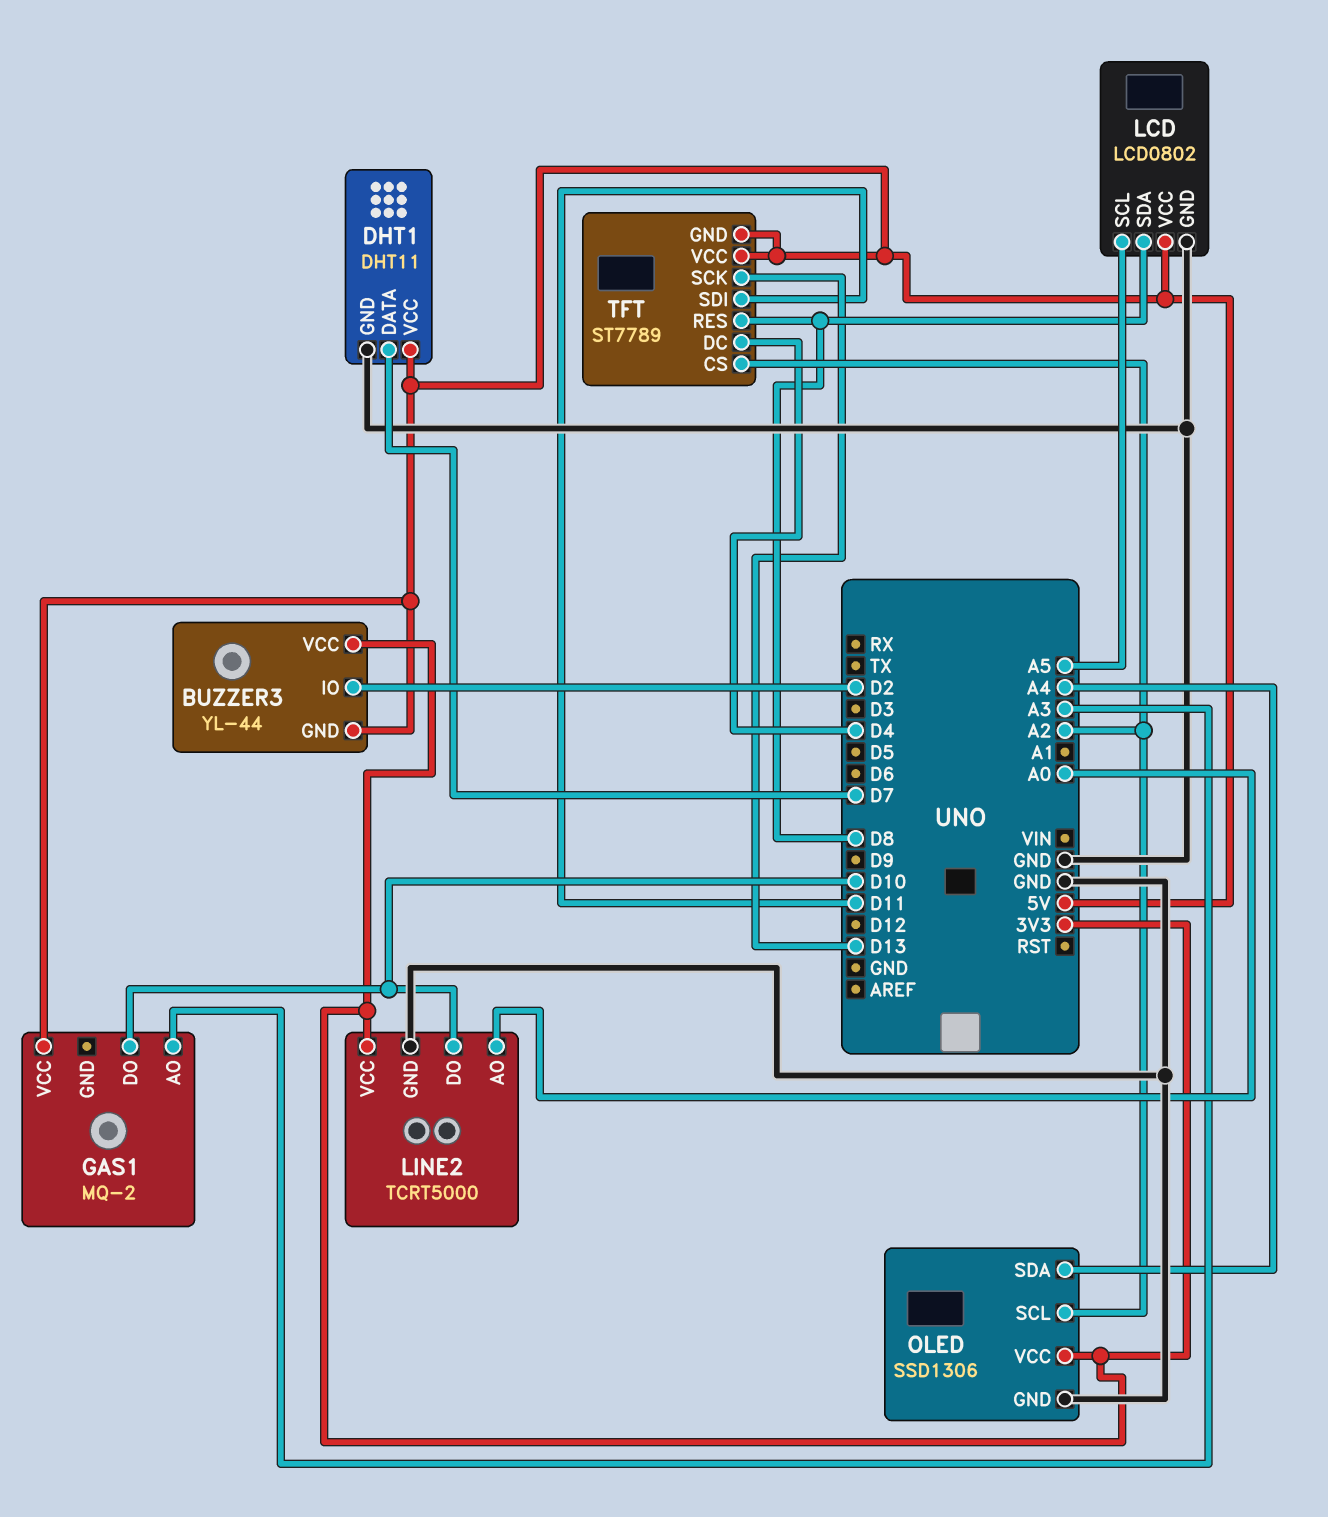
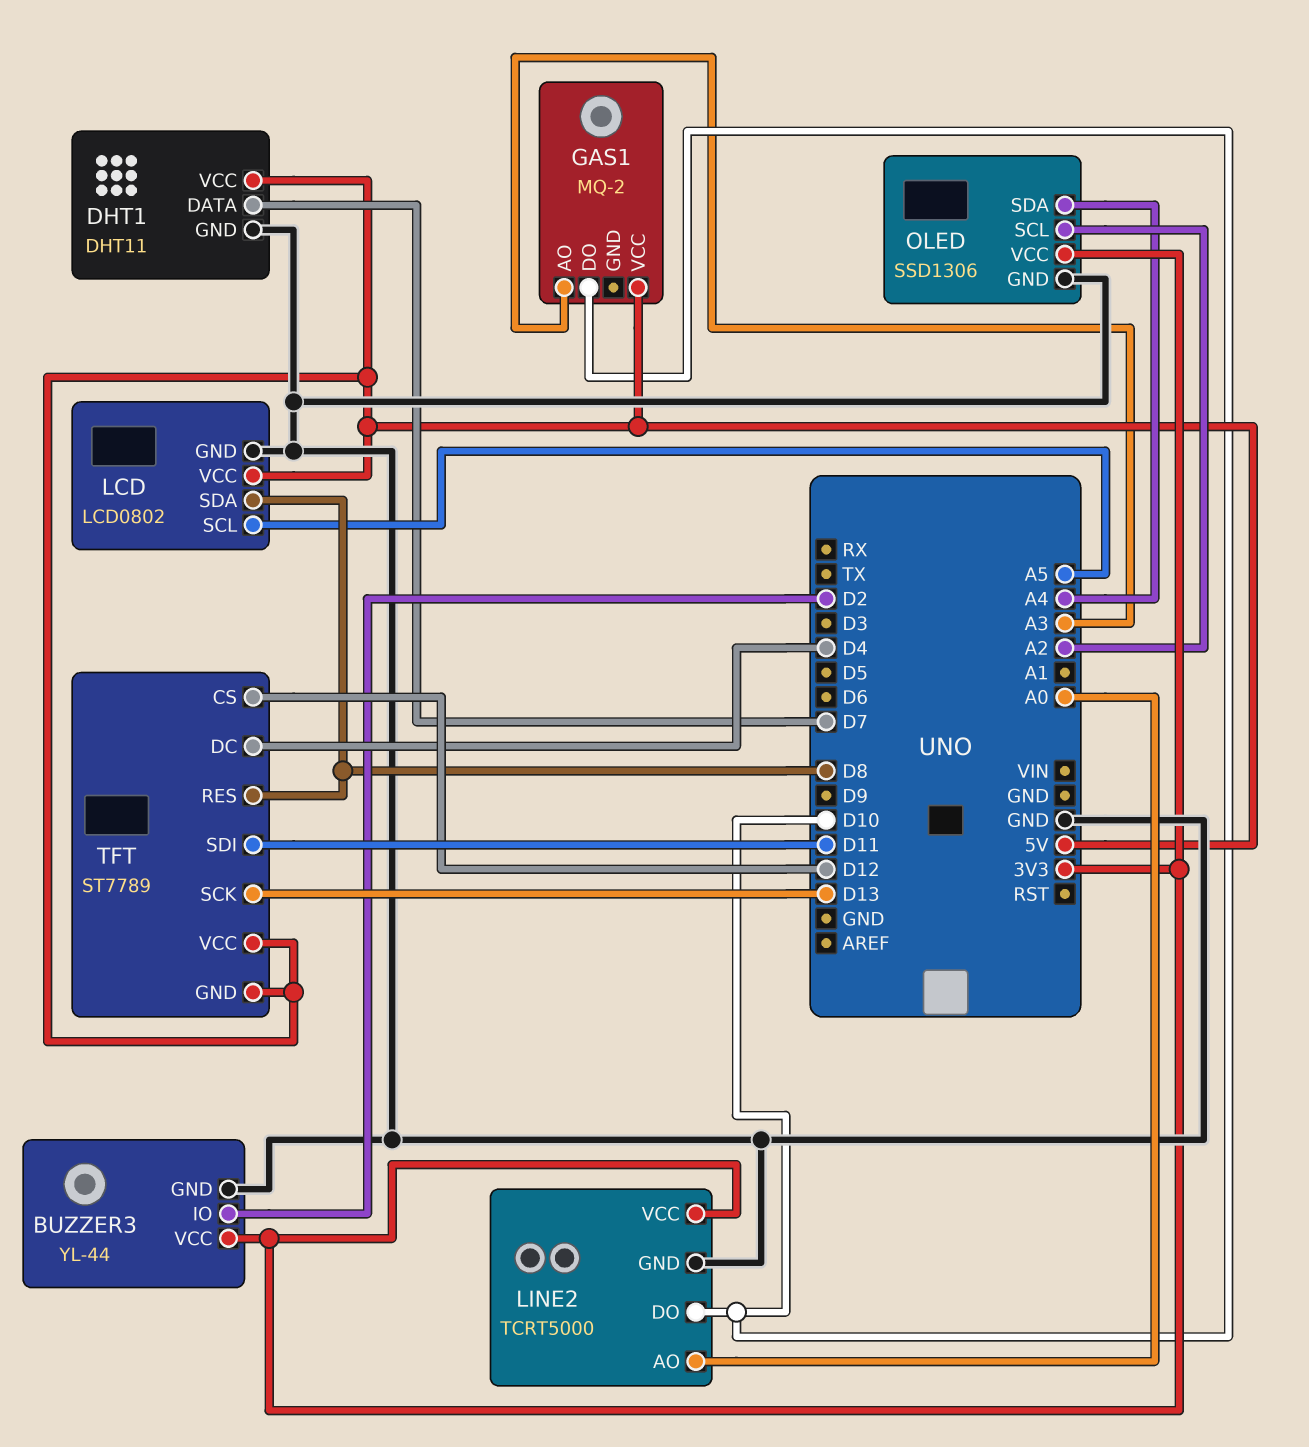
BUZZER3 pin GND: 5V -> GND
TFT pin CS: A2 -> D12

